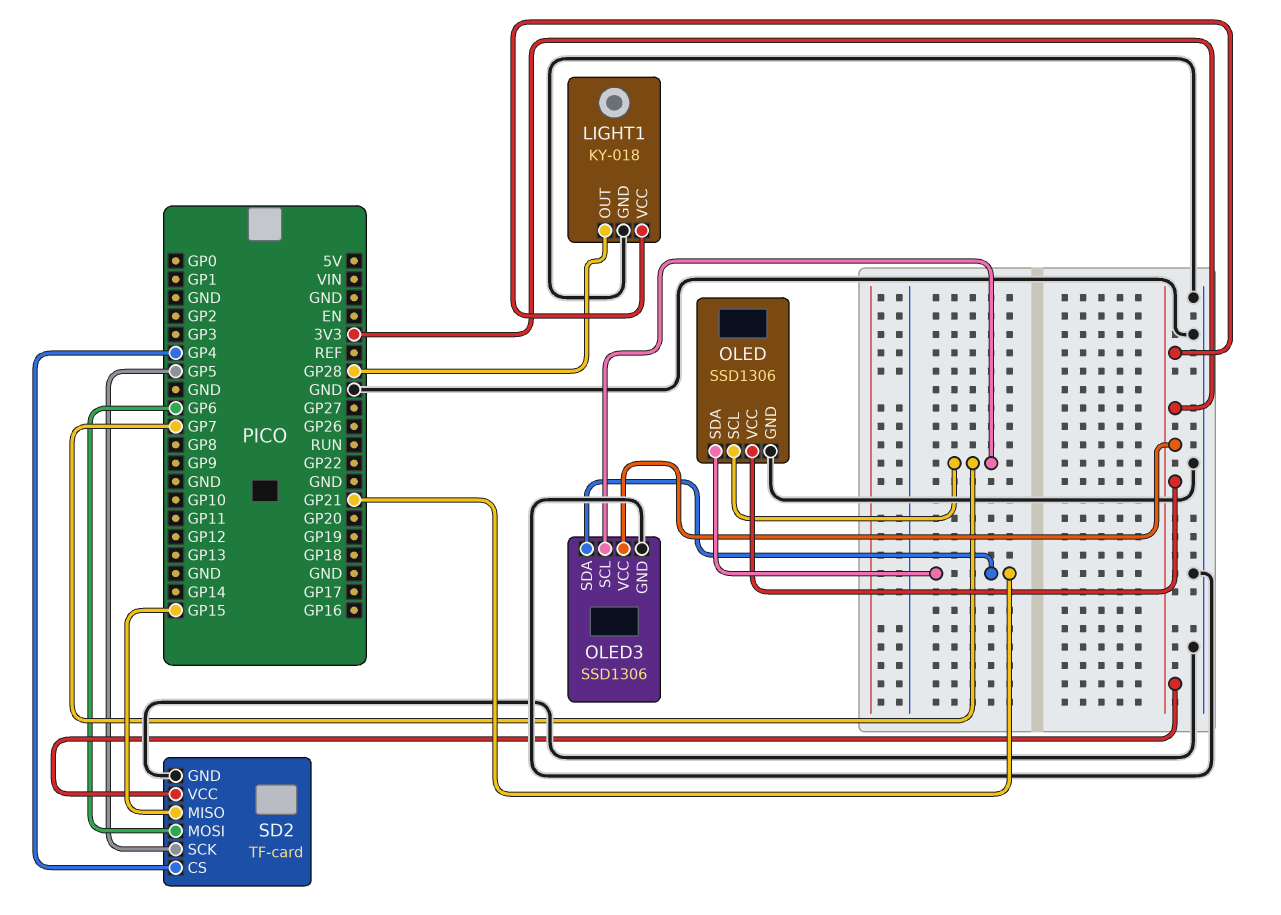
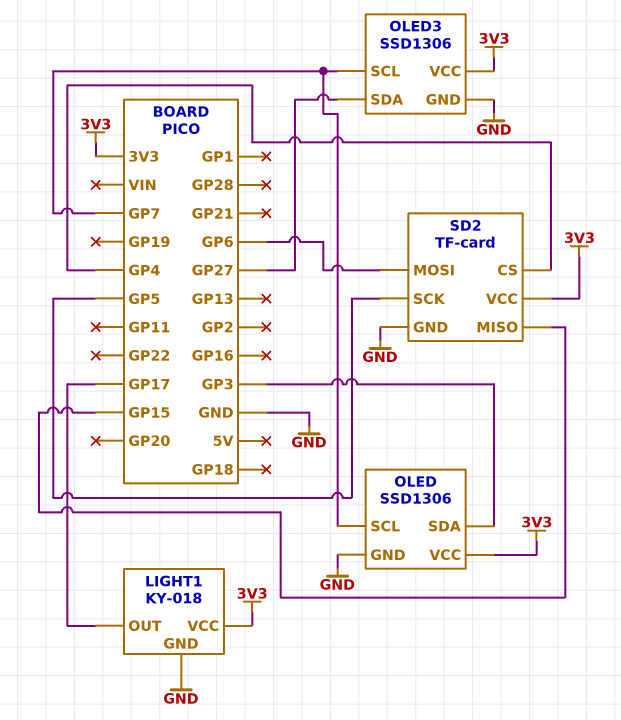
LIGHT1 pin OUT: GP28 -> GP17
OLED pin SDA: GP21 -> GP3
OLED3 pin SDA: GP21 -> GP27

